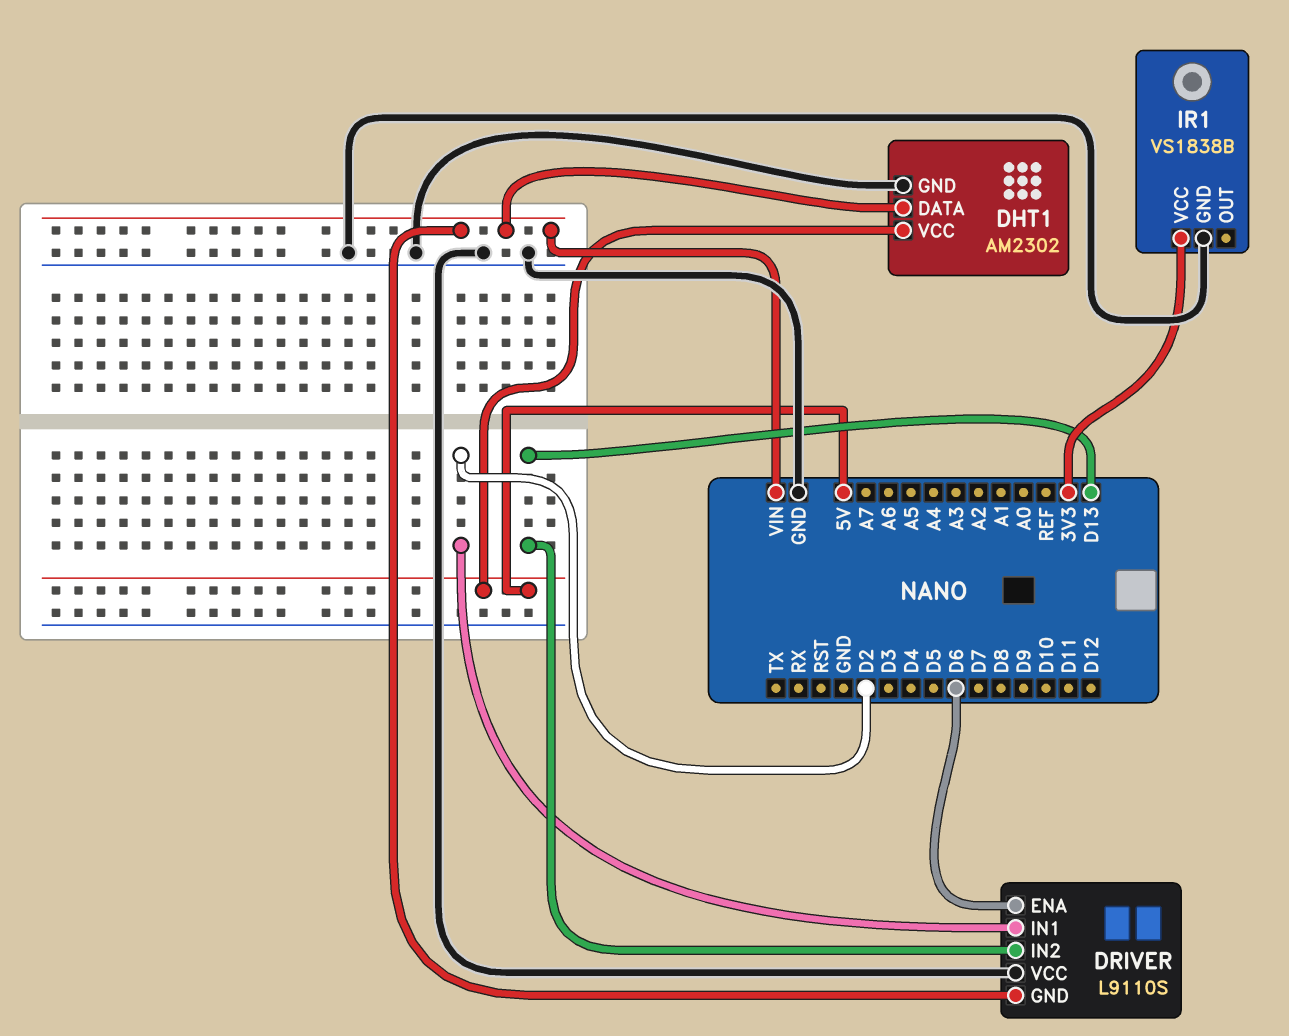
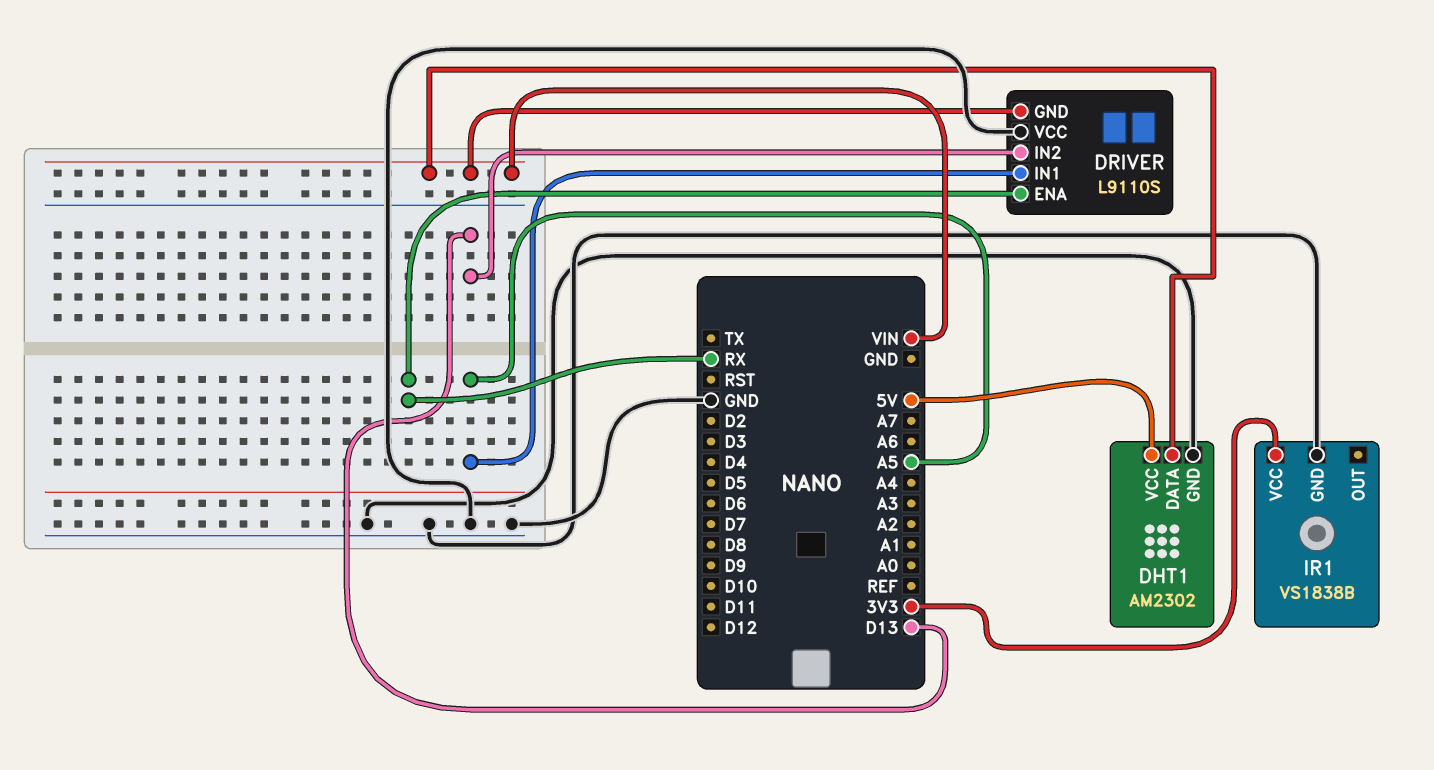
DRIVER pin ENA: D6 -> RX
DRIVER pin IN1: D2 -> A5

